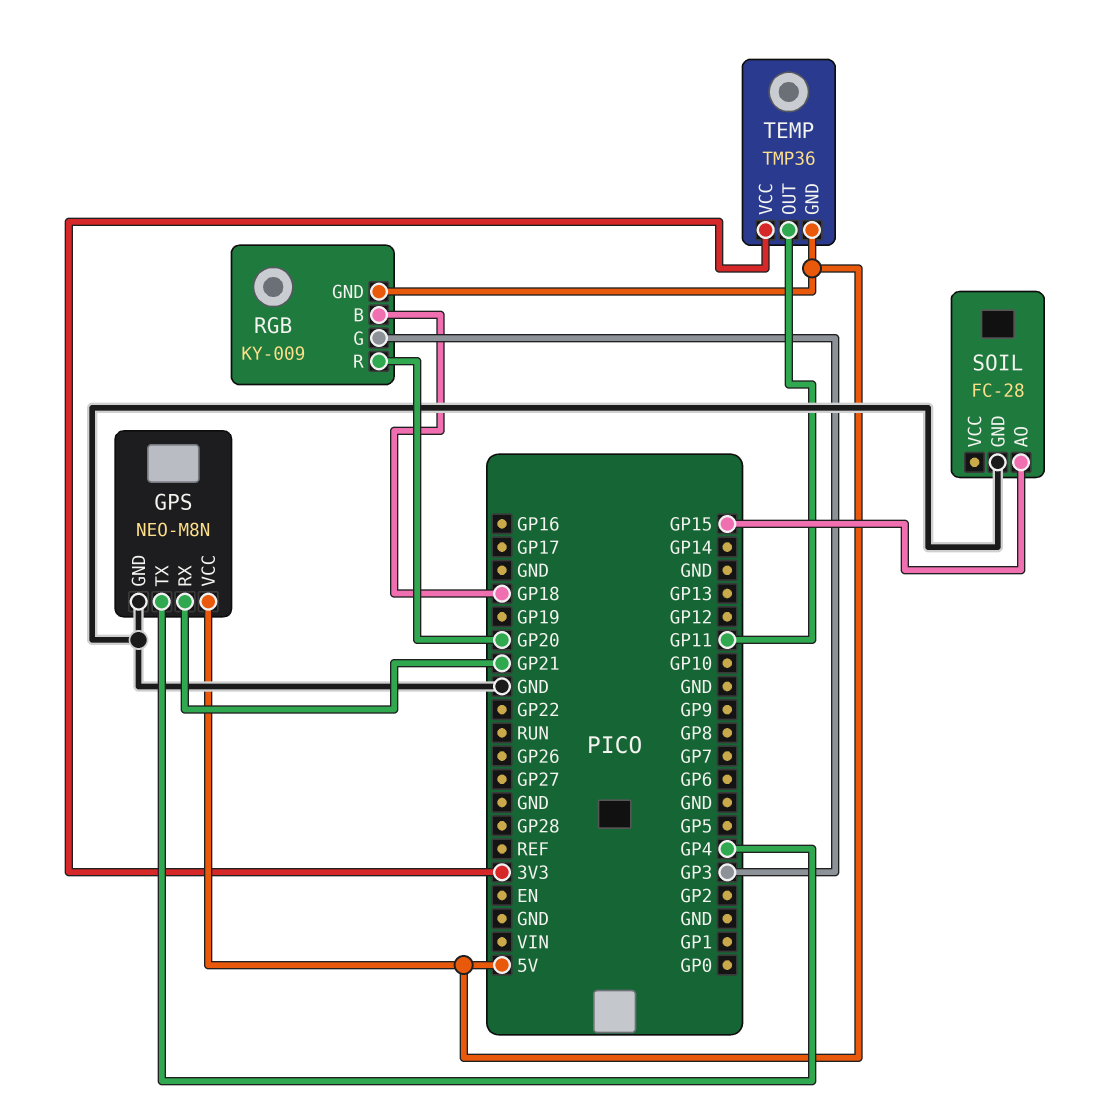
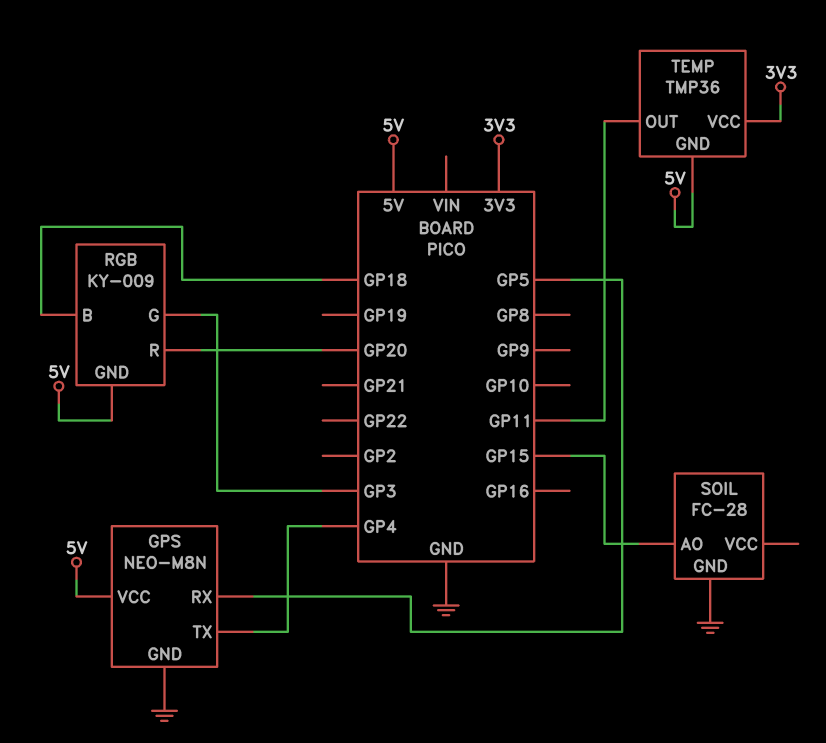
GPS pin RX: GP21 -> GP5

